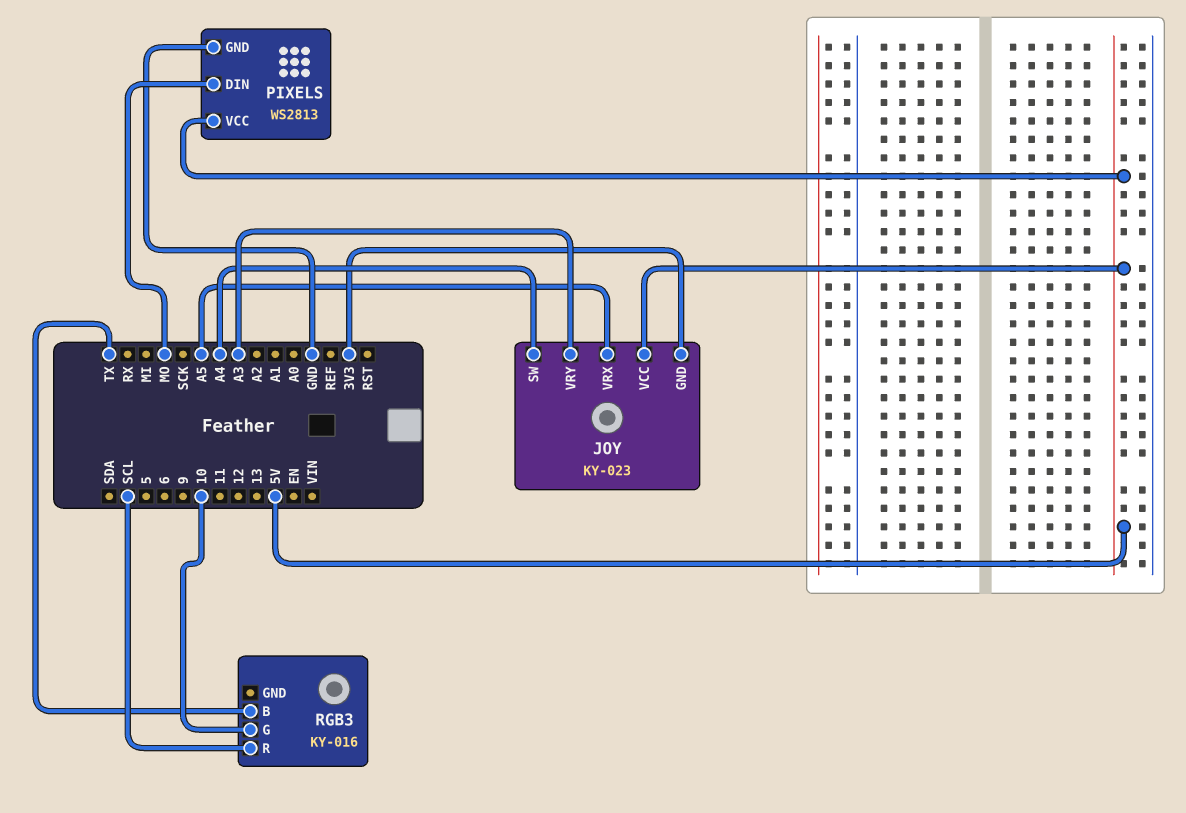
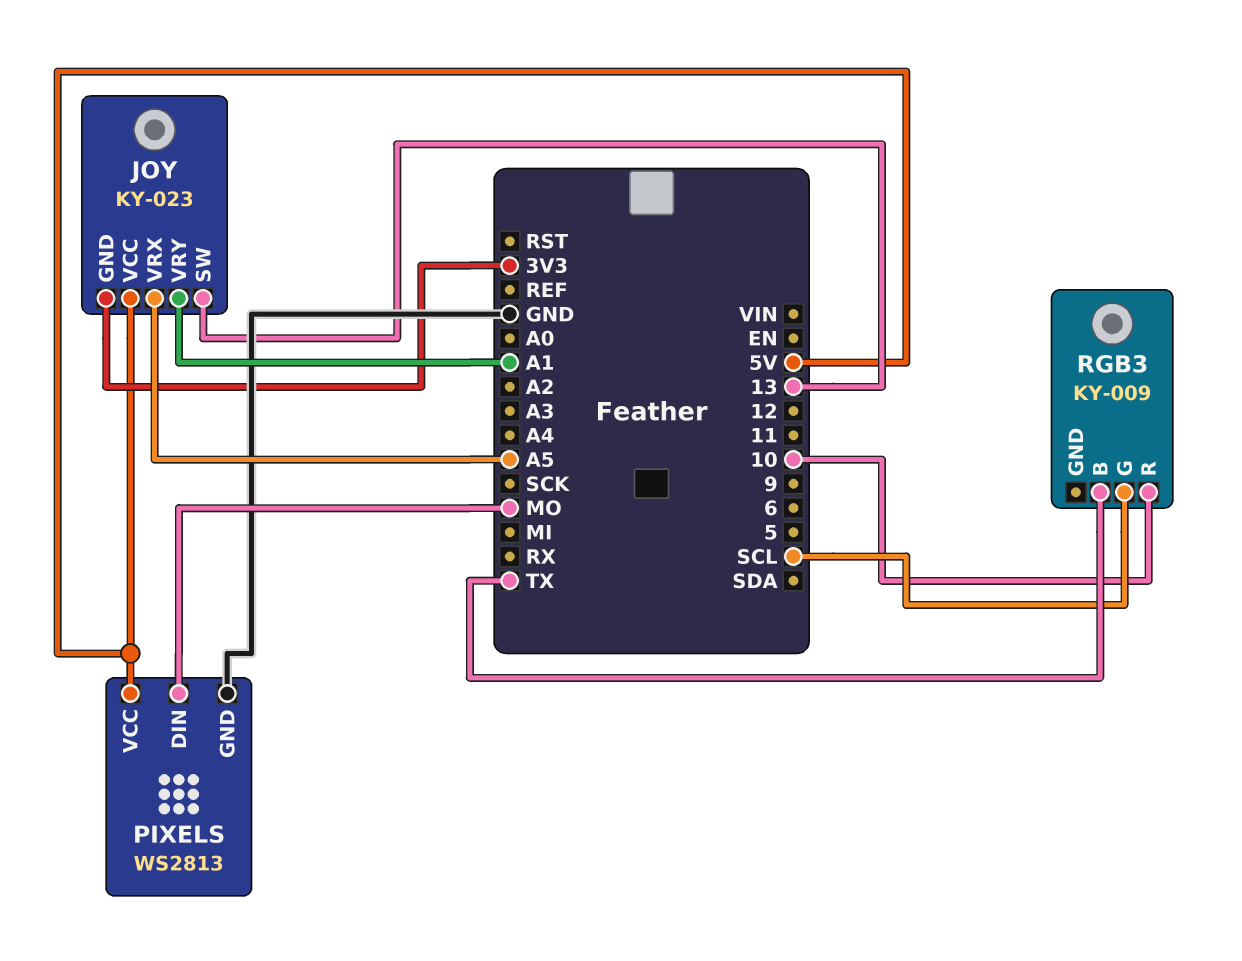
JOY pin SW: A4 -> 13
JOY pin VRY: A3 -> A1
RGB3: KY-016 -> KY-009
RGB3 pin G: 10 -> SCL
RGB3 pin R: SCL -> 10

